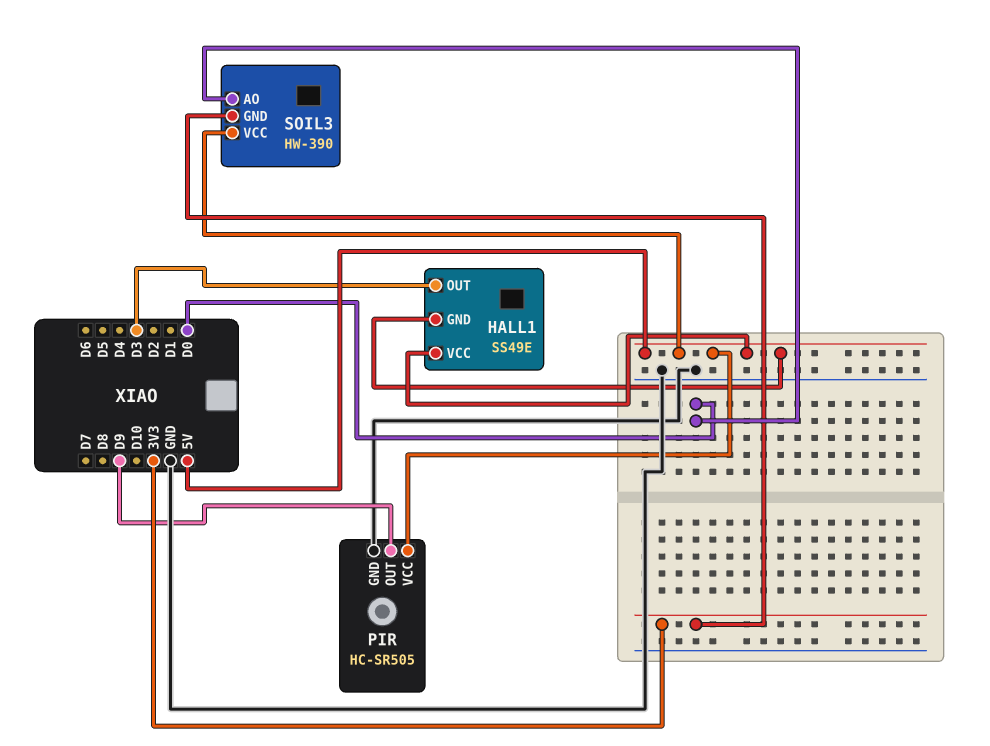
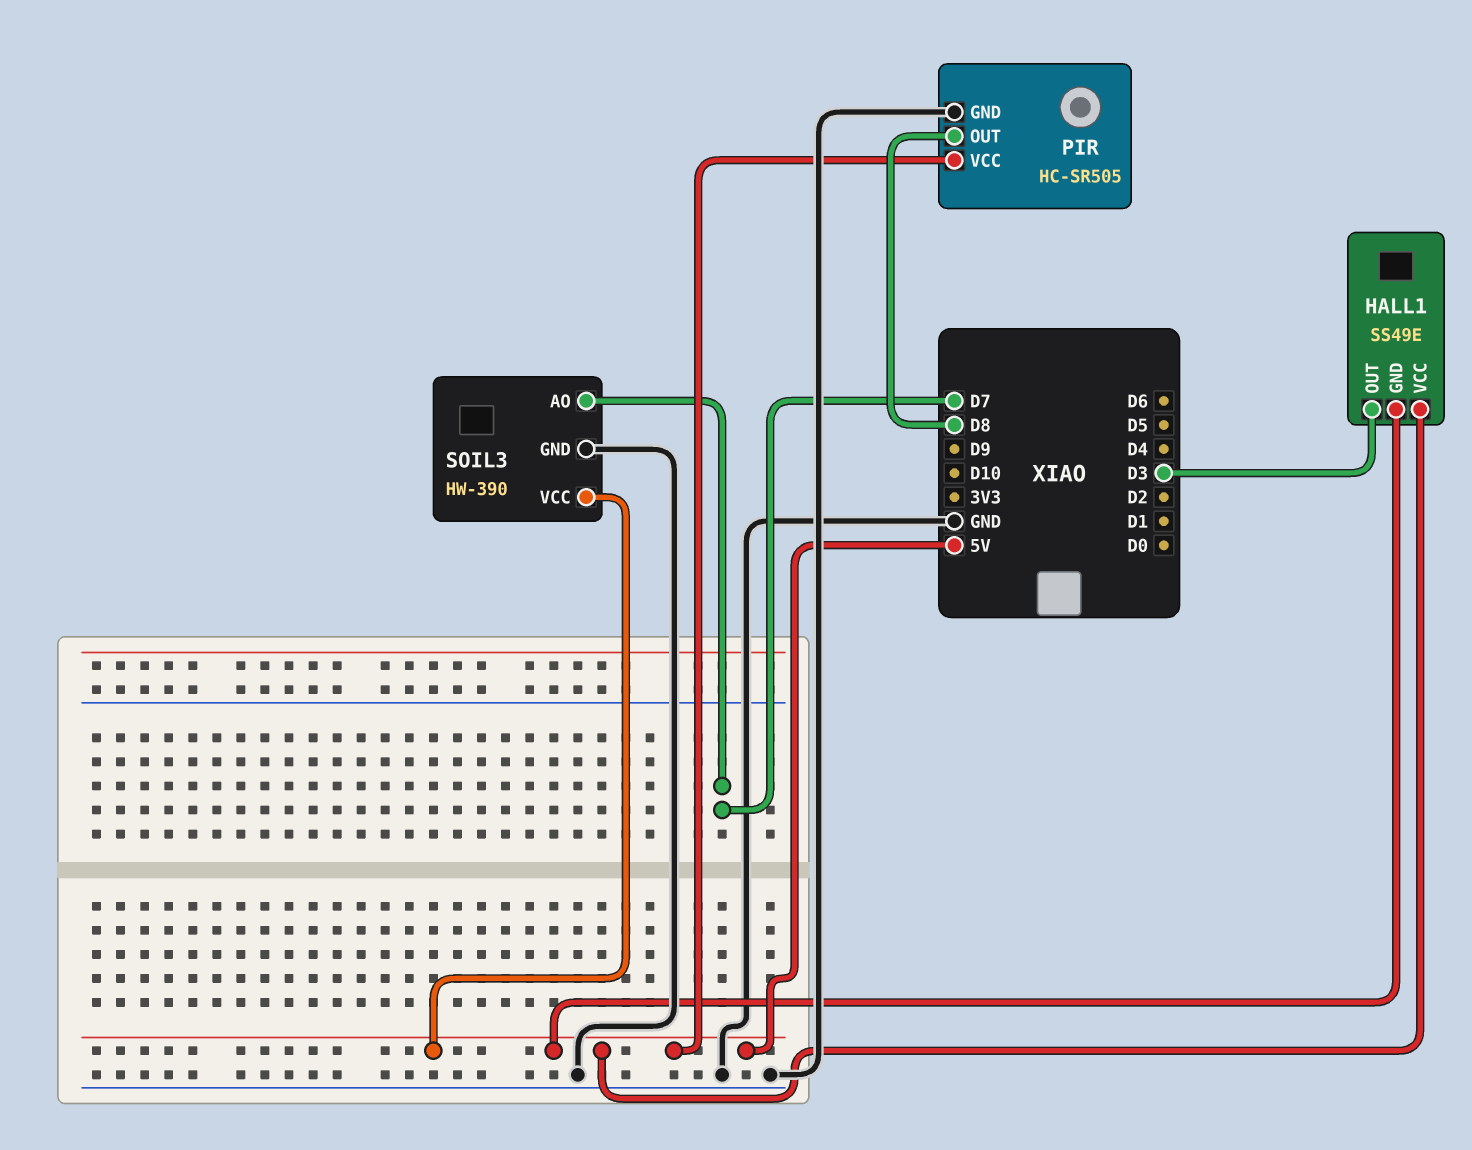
PIR pin OUT: D9 -> D8
SOIL3 pin AO: D0 -> D7
SOIL3 pin GND: 3V3 -> GND

